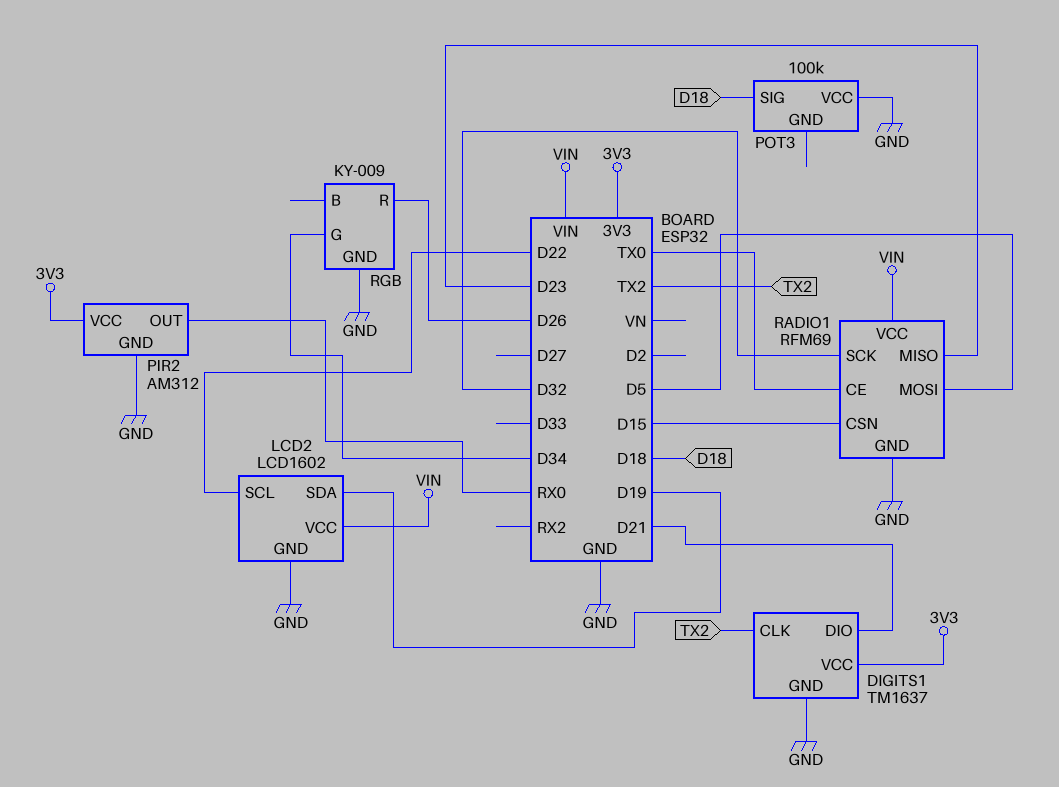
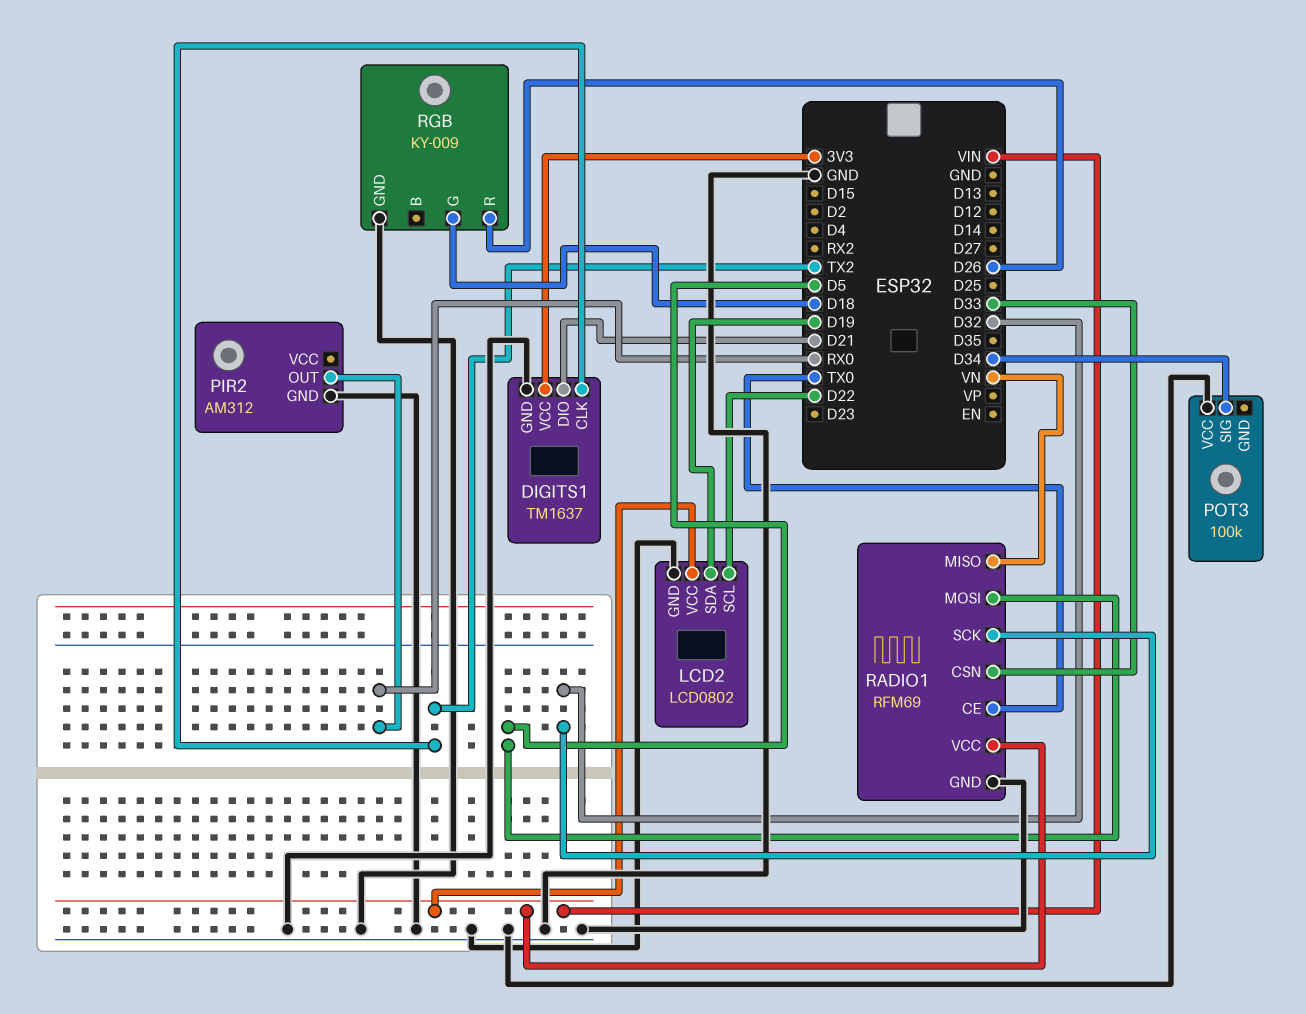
LCD2: LCD1602 -> LCD0802
PIR2 pin VCC: 3V3 -> none
POT3 pin SIG: D18 -> D34
RADIO1 pin CSN: D15 -> D33
RADIO1 pin MISO: D23 -> VN
RGB pin G: D34 -> D18

